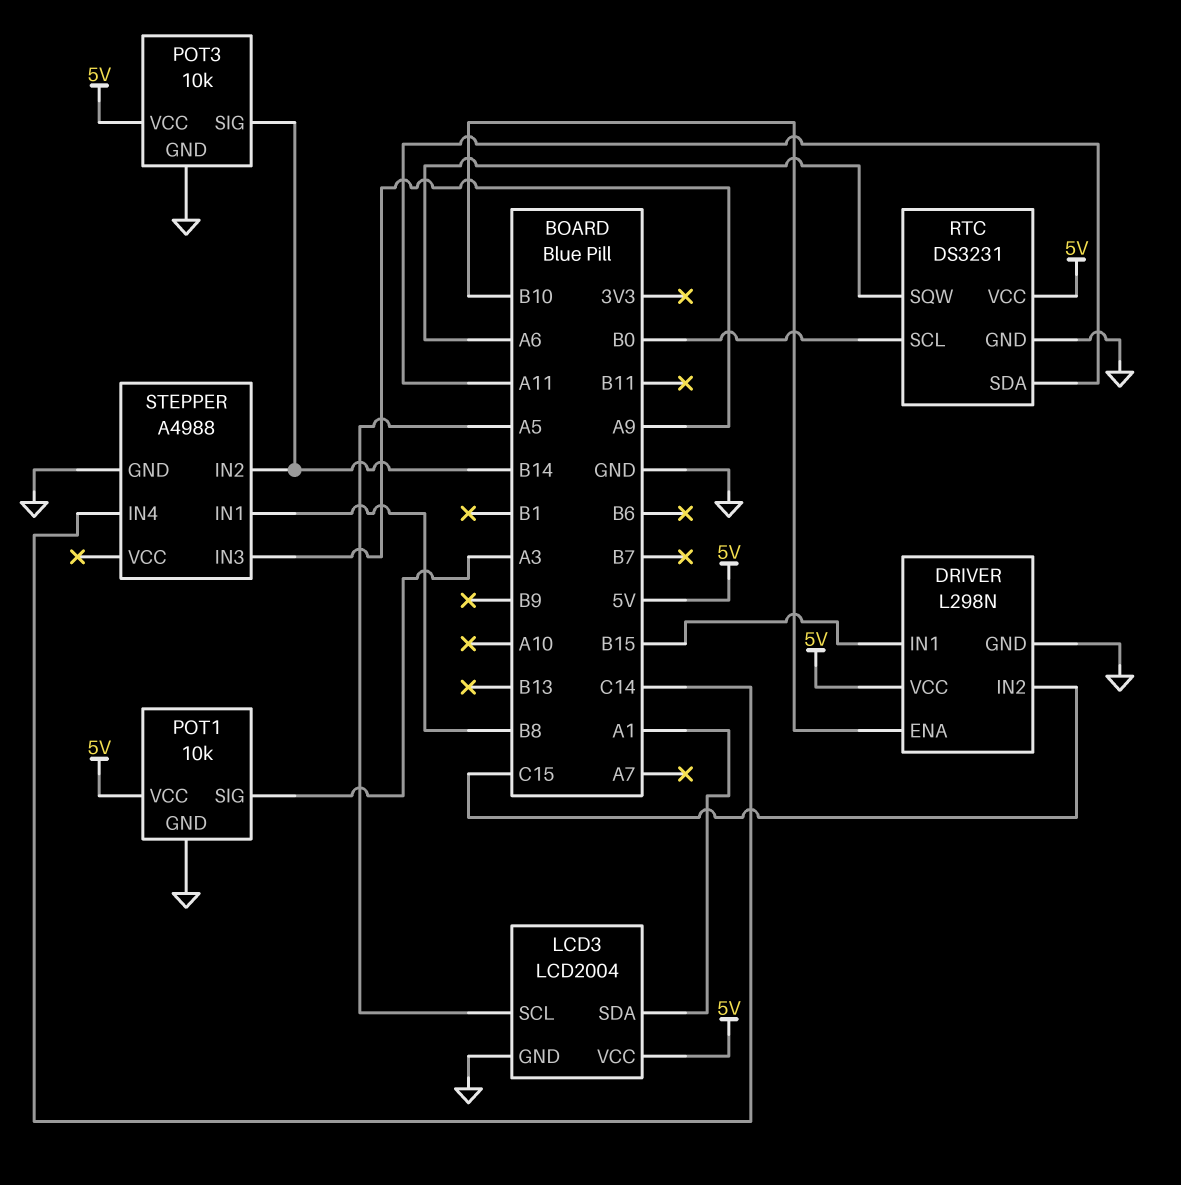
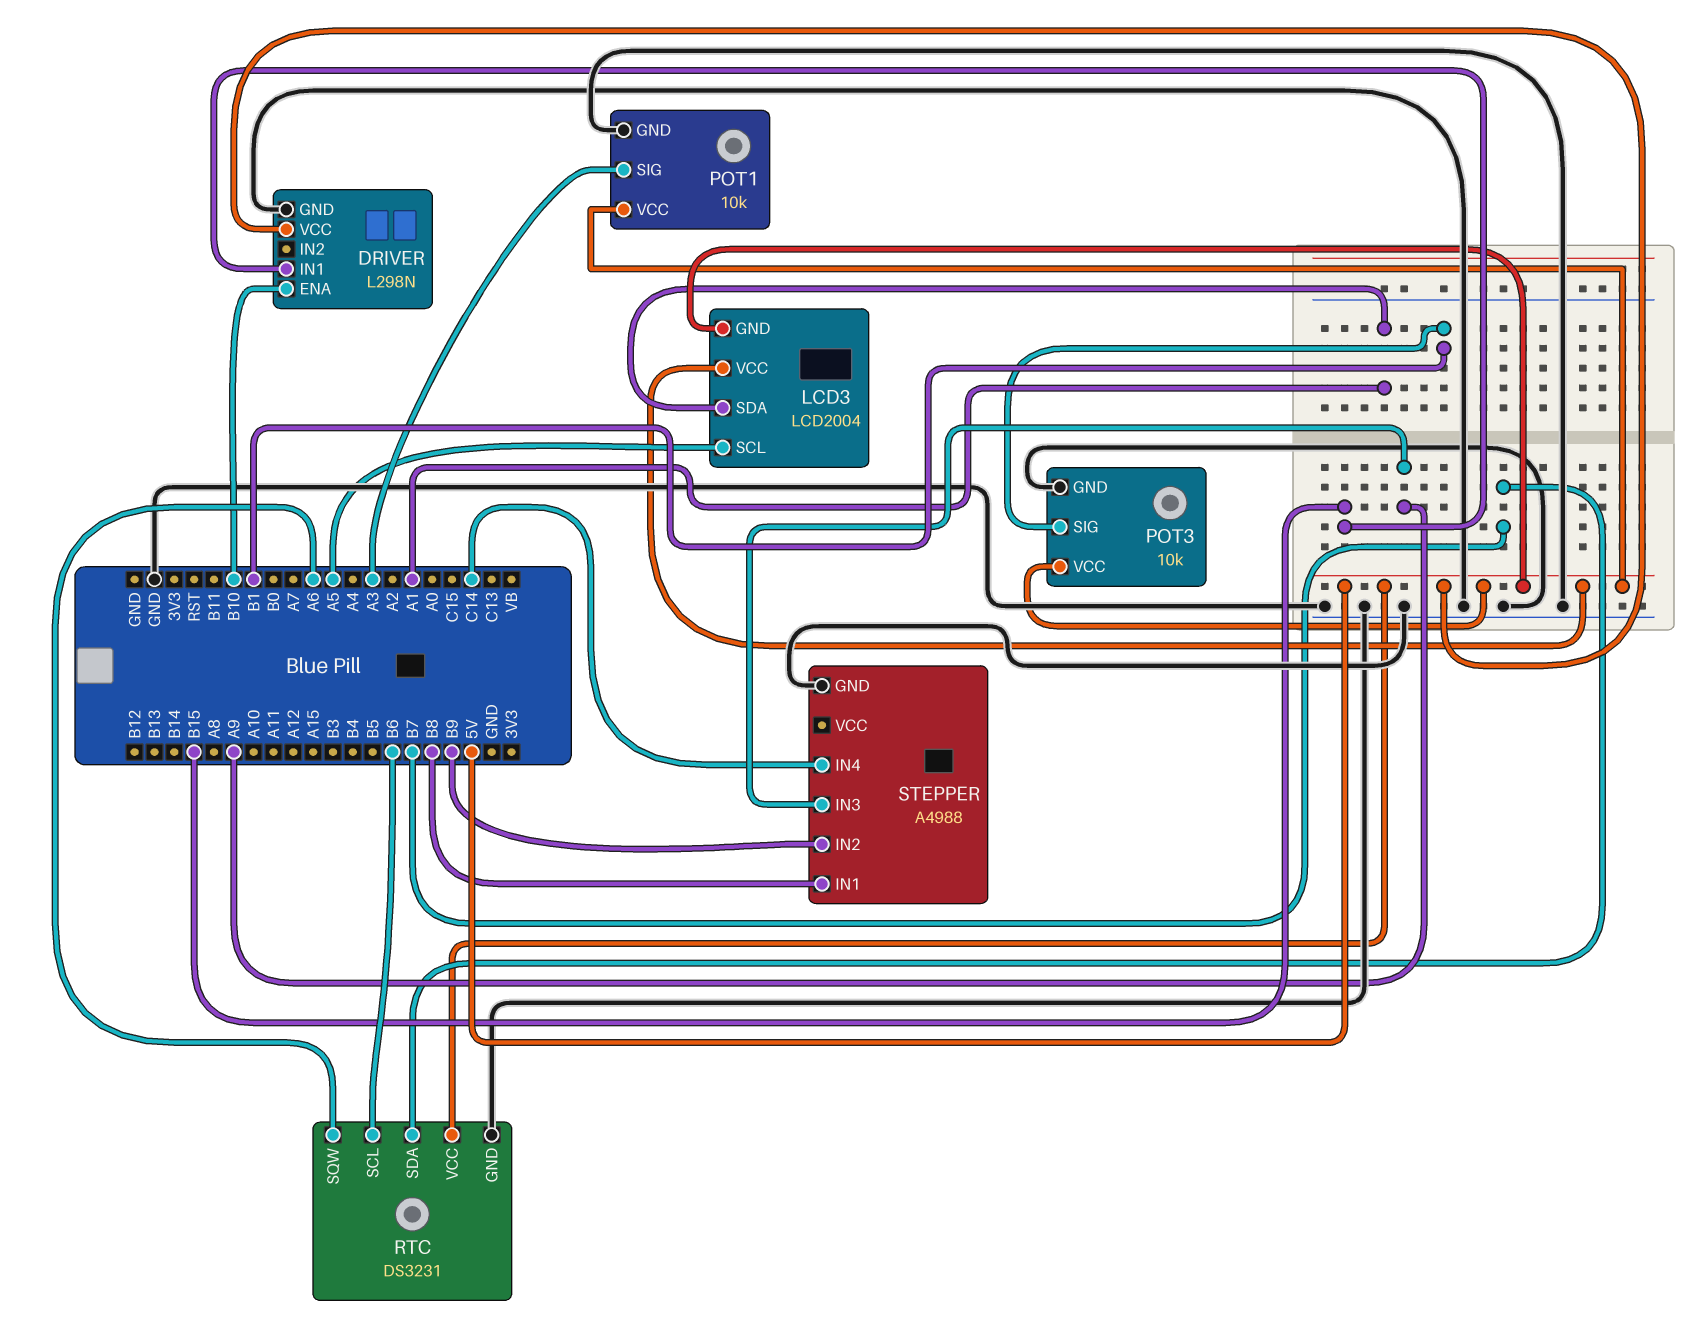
DRIVER pin IN2: C15 -> none
LCD3 pin GND: GND -> 5V
POT3 pin SIG: B14 -> B1
RTC pin SCL: B0 -> B6
RTC pin SDA: A11 -> B7
STEPPER pin IN2: B14 -> B9

